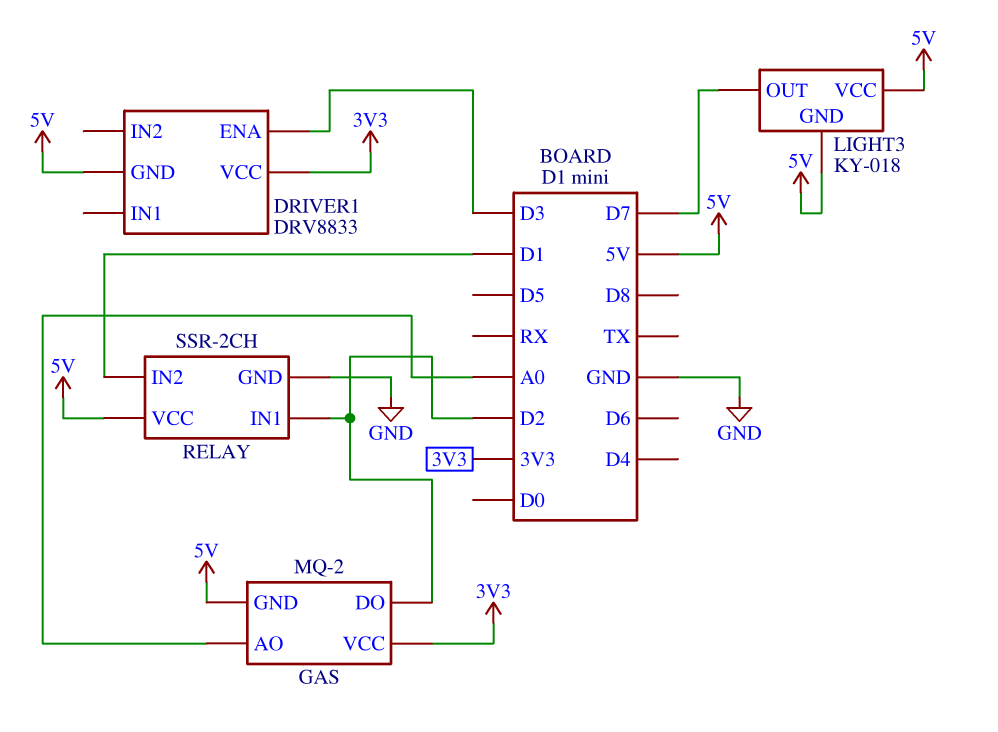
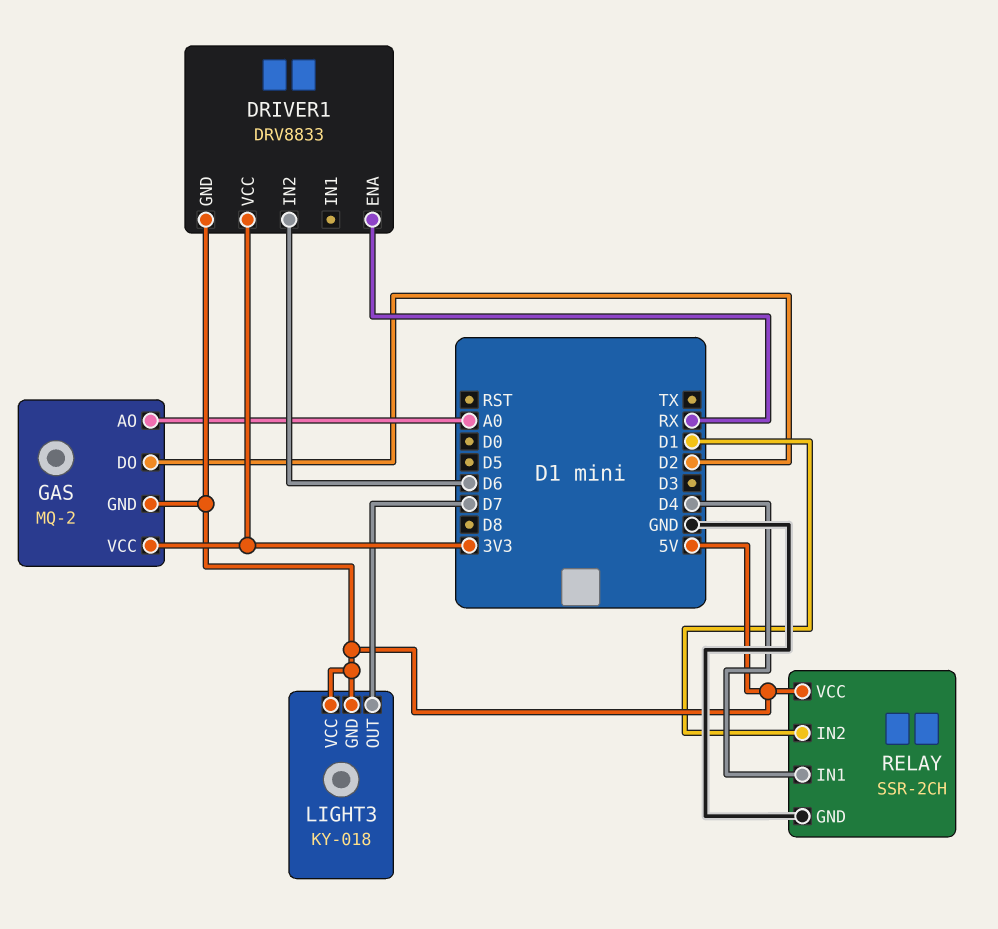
DRIVER1 pin ENA: D3 -> RX
DRIVER1 pin IN2: none -> D6
RELAY pin IN1: D2 -> D4

